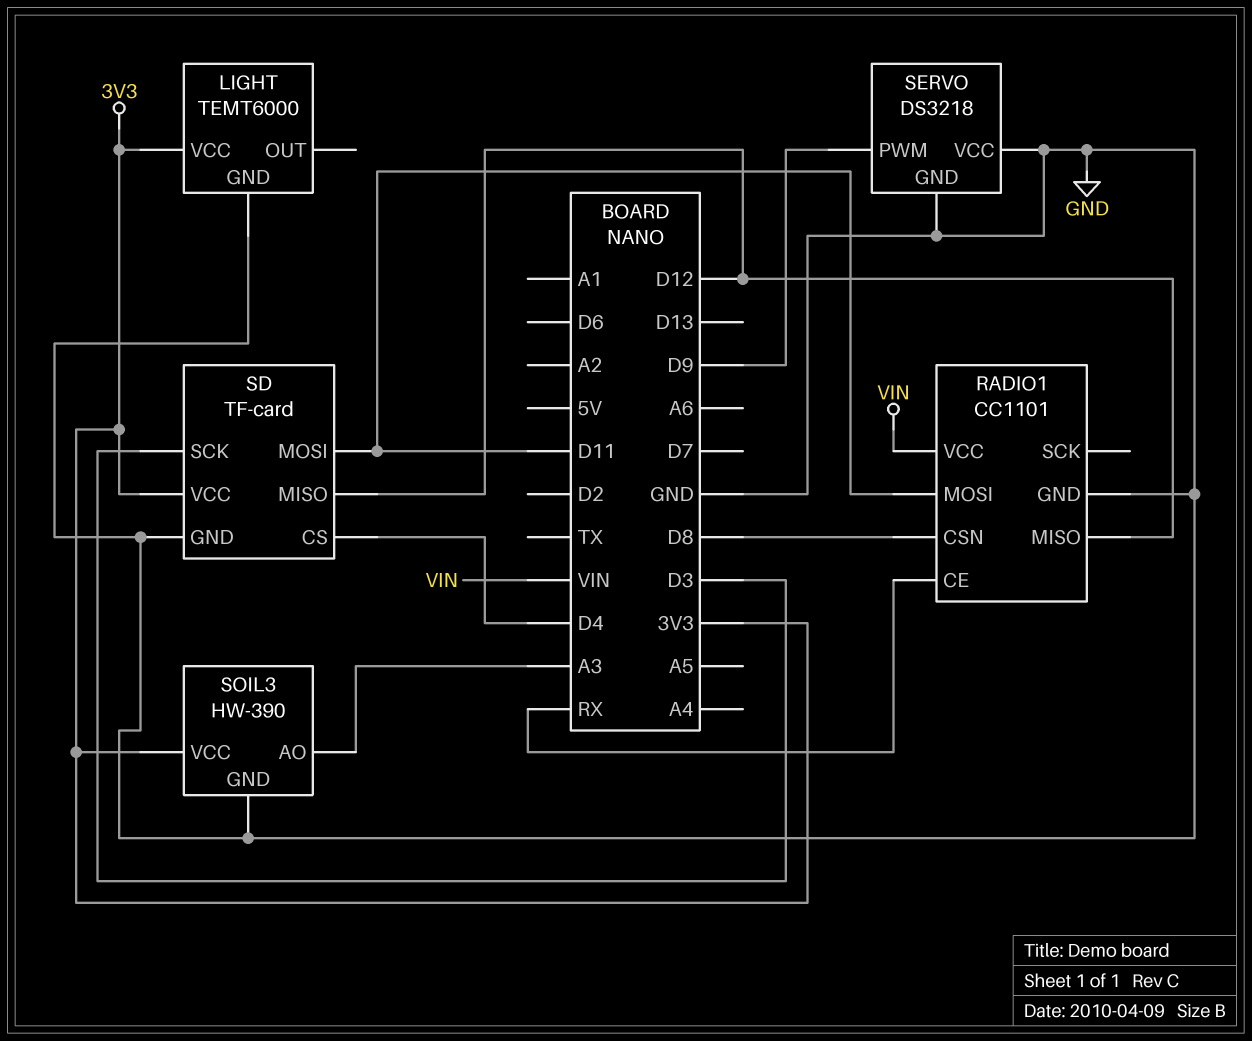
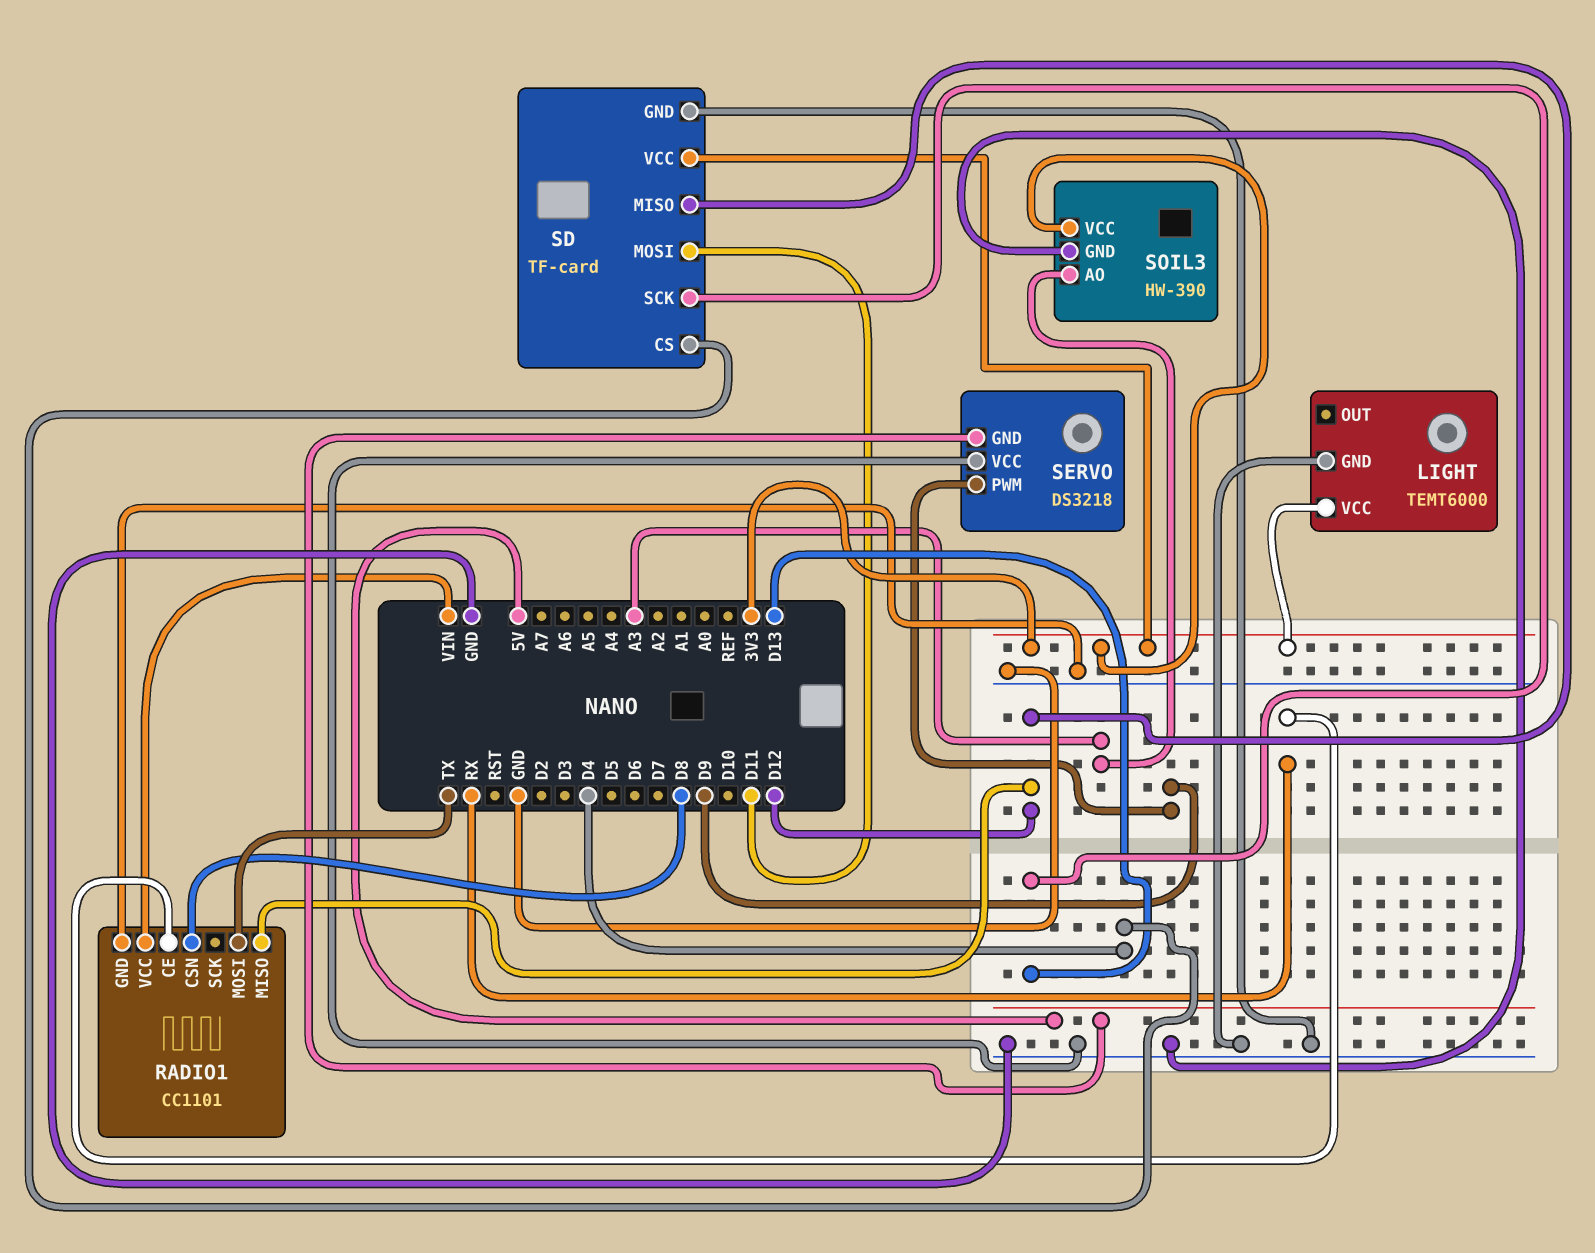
RADIO1 pin MOSI: D11 -> TX
SD pin SCK: D3 -> D13
SERVO pin GND: GND -> 5V

